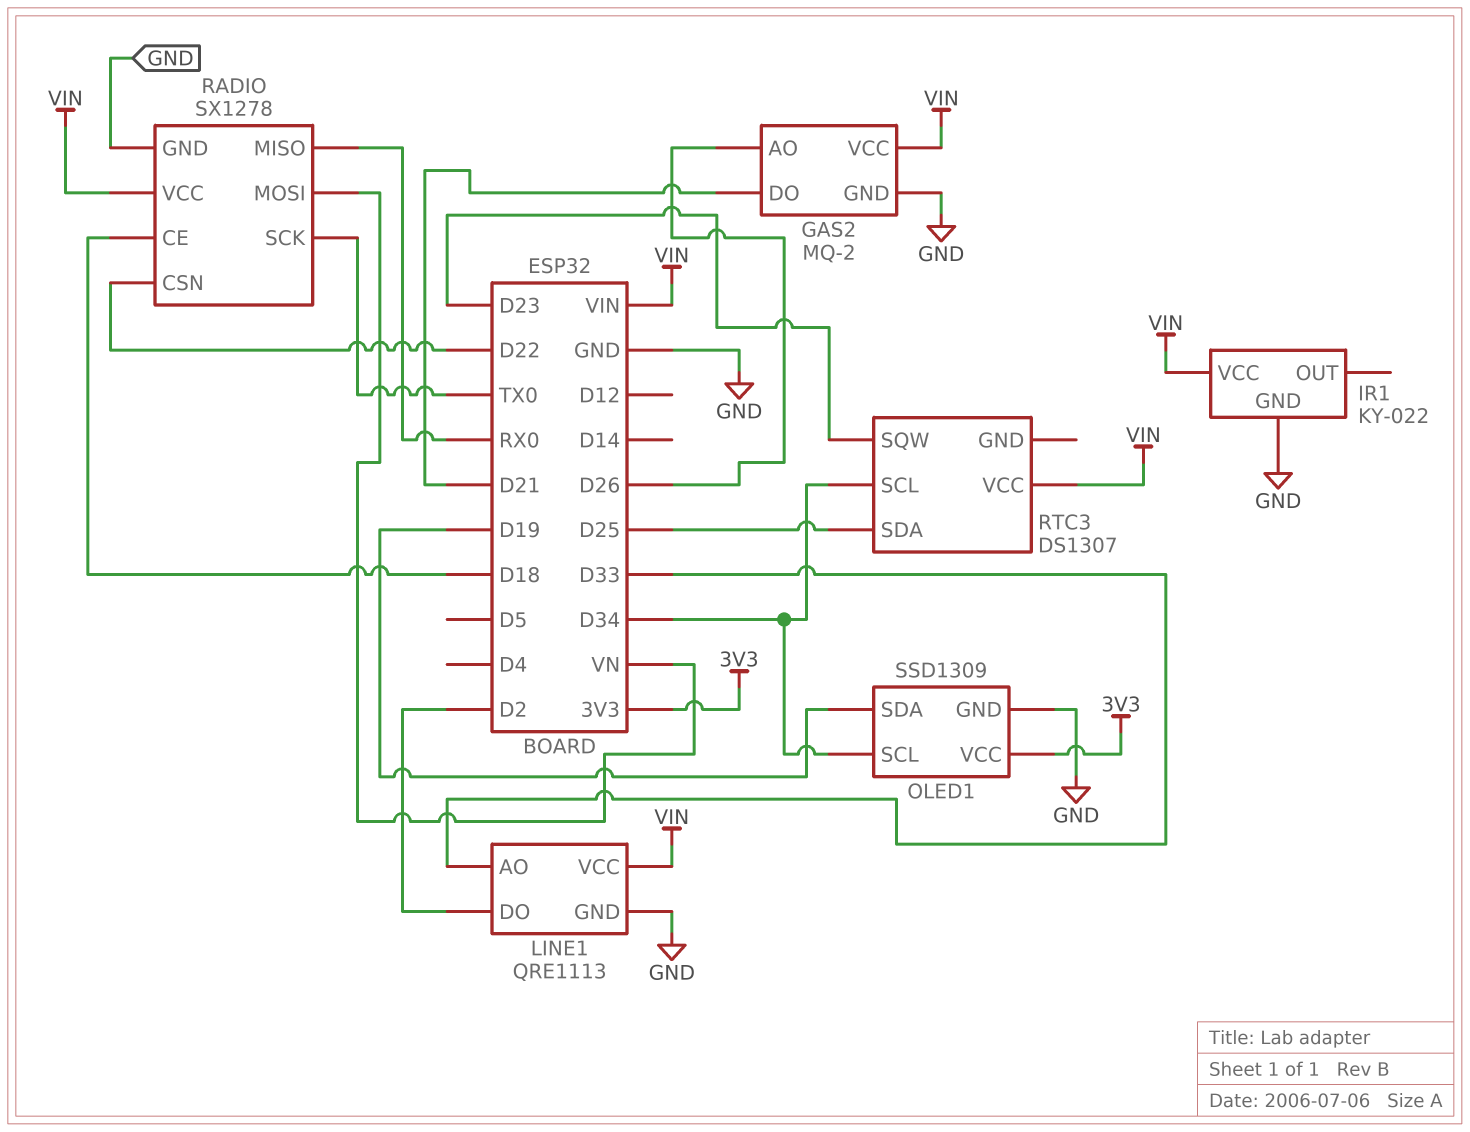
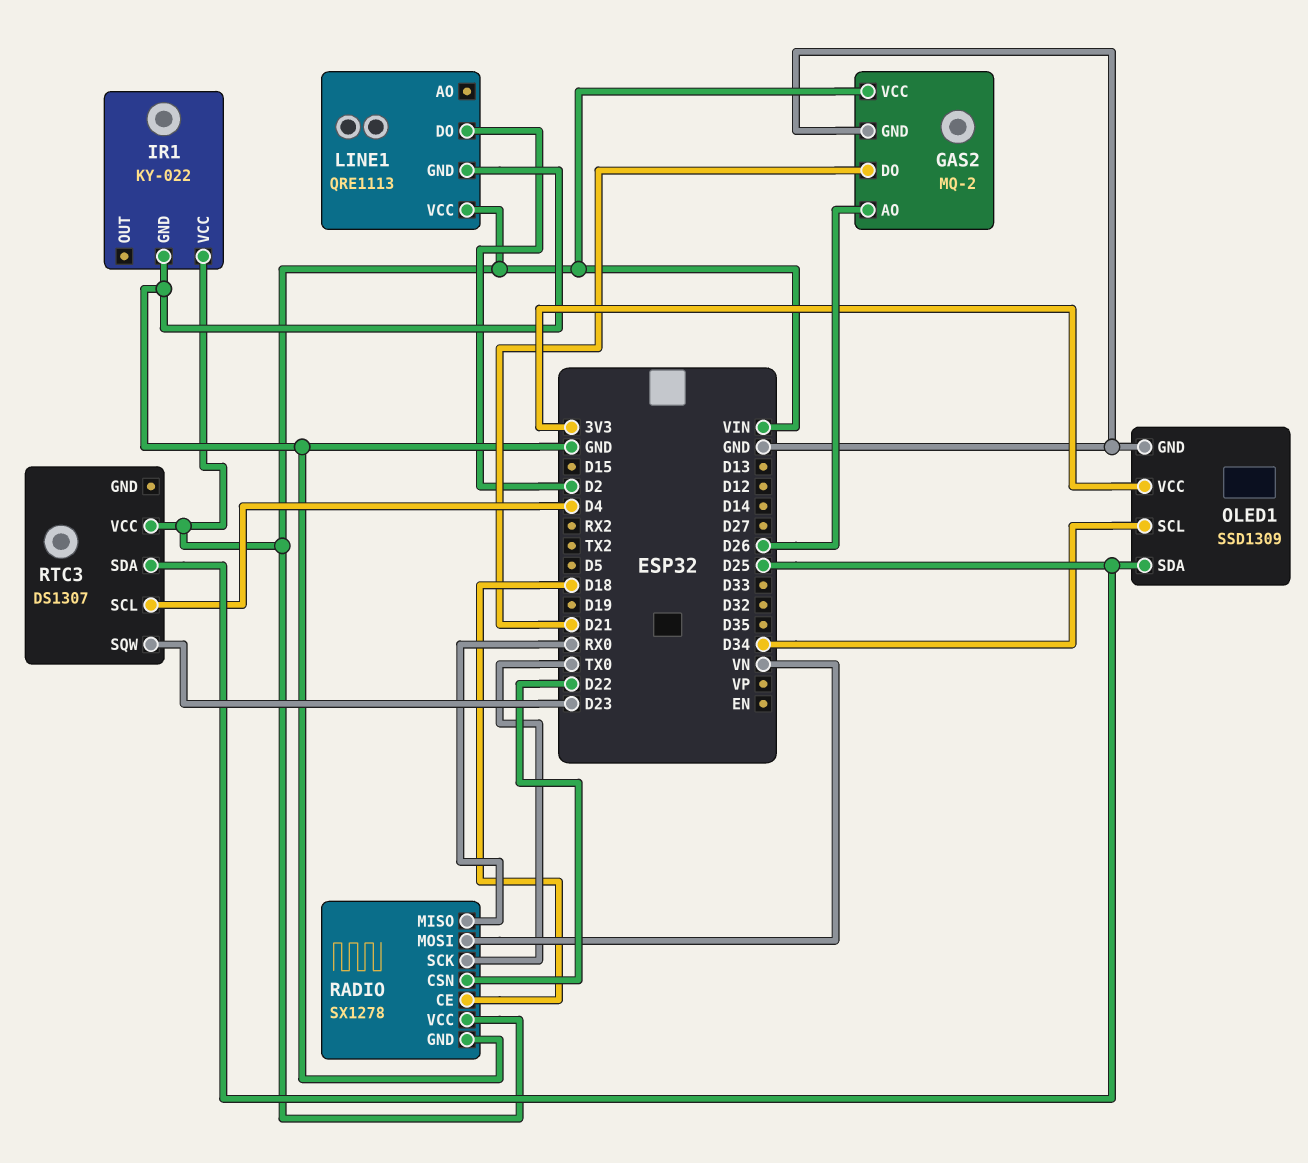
LINE1 pin AO: D33 -> none
OLED1 pin SDA: D19 -> D25
RTC3 pin SCL: D34 -> D4

